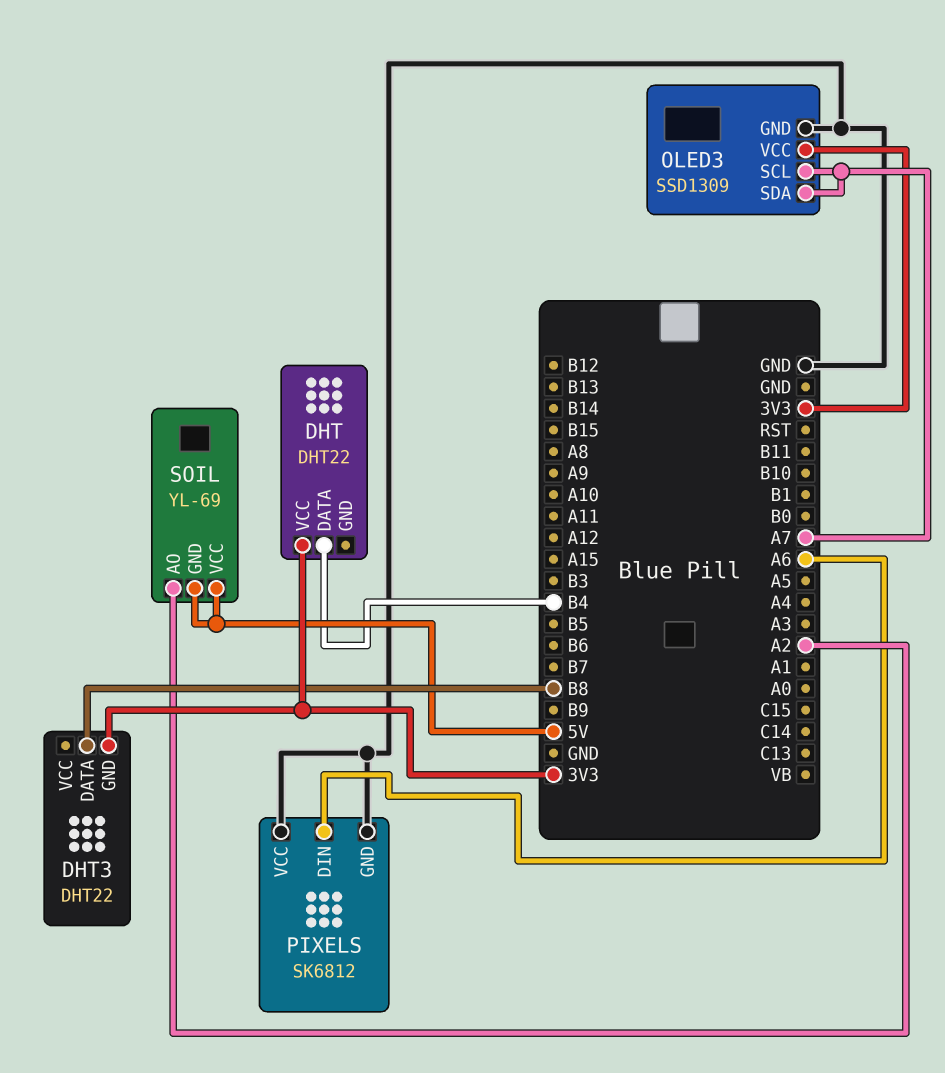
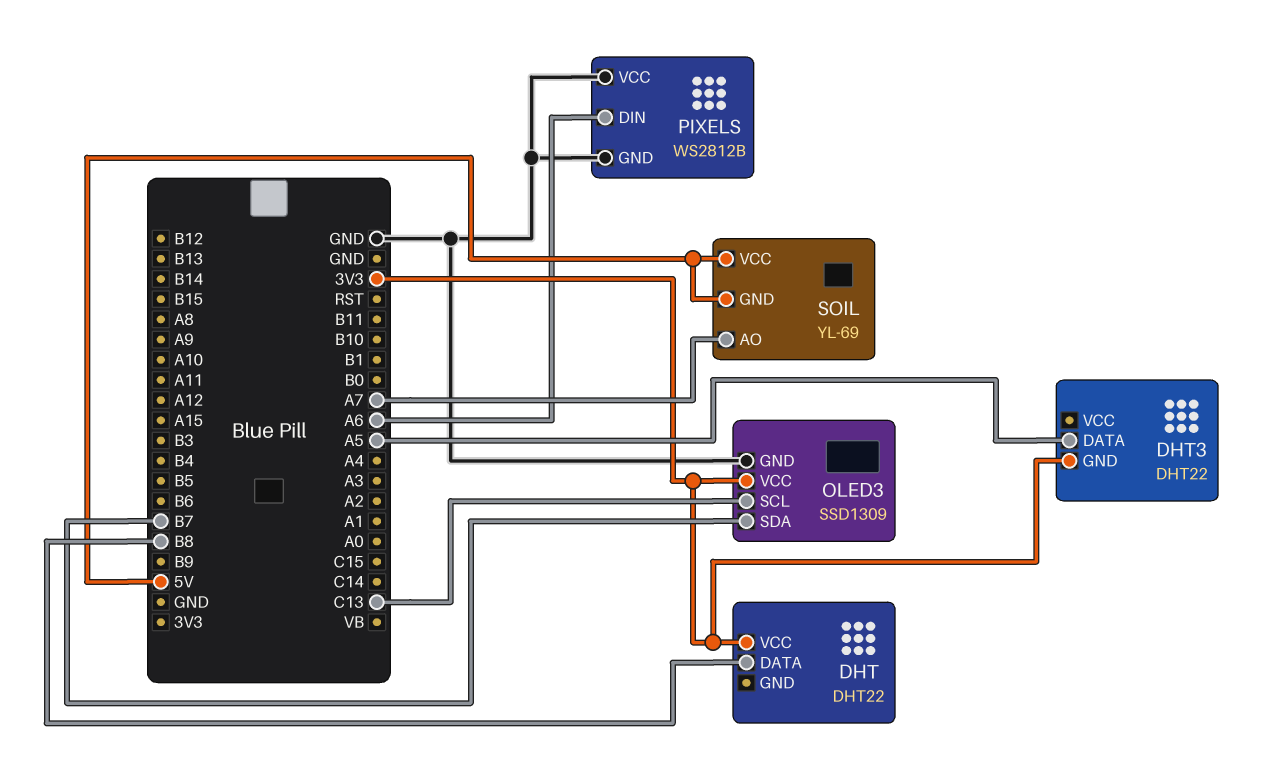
DHT pin DATA: B4 -> B8
DHT3 pin DATA: B8 -> A5
OLED3 pin SCL: A7 -> C13
OLED3 pin SDA: A7 -> B7
PIXELS: SK6812 -> WS2812B
SOIL pin AO: A2 -> A7

